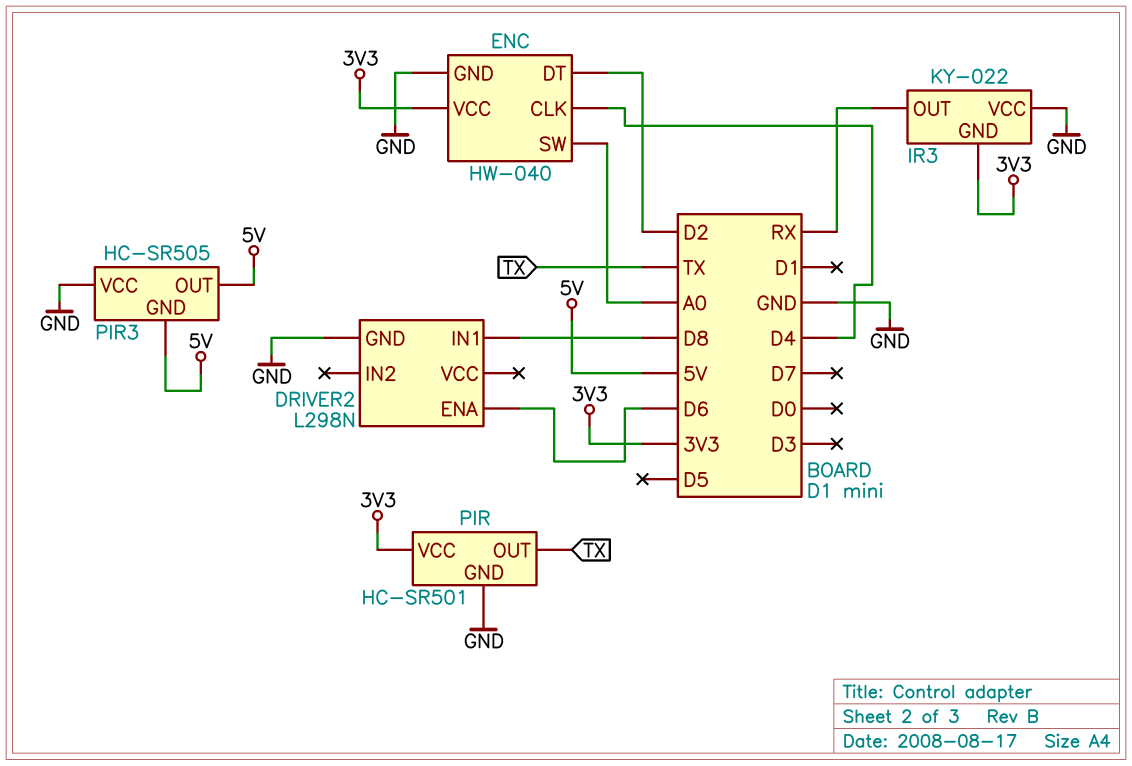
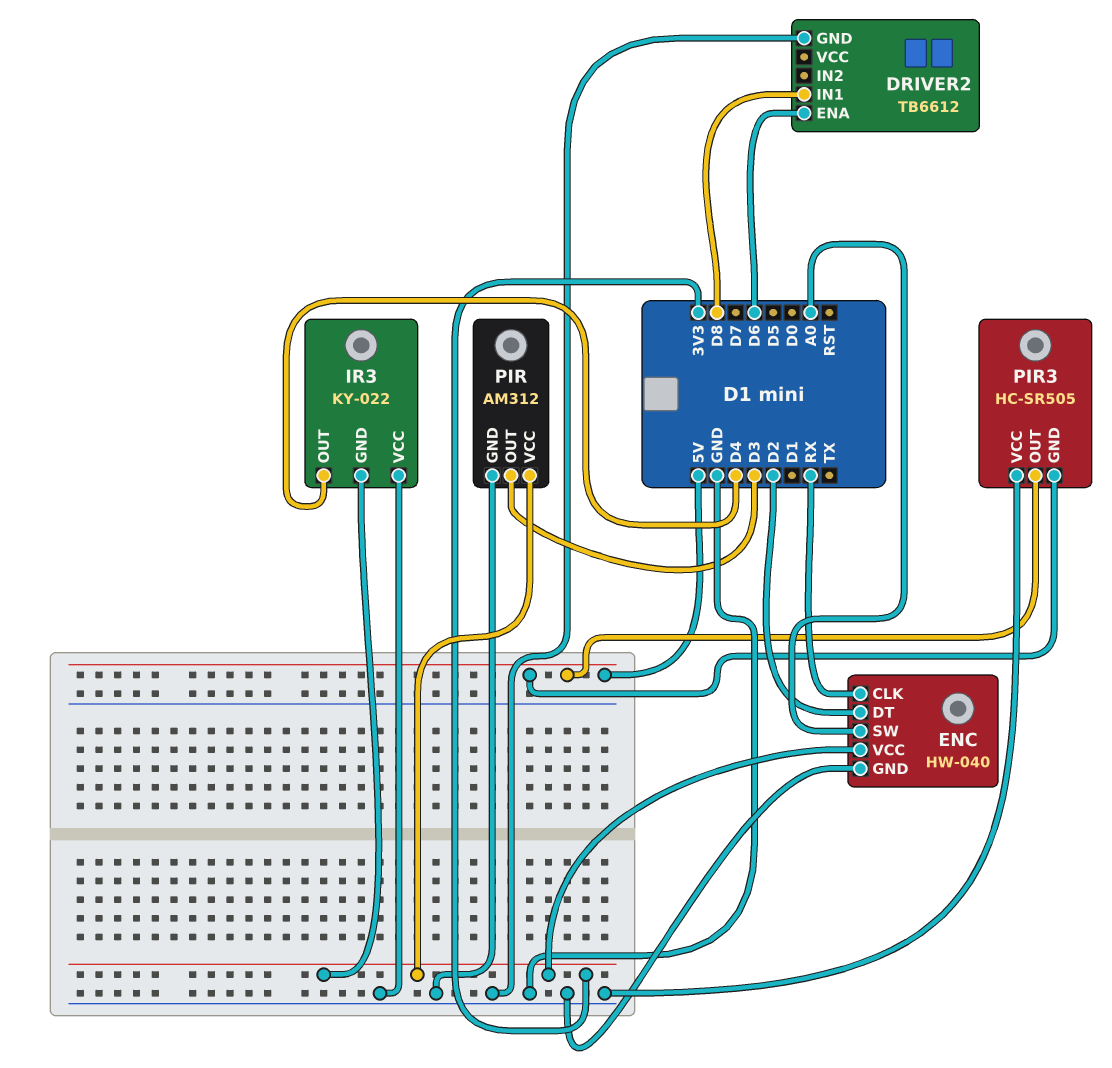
DRIVER2: L298N -> TB6612
ENC pin CLK: D4 -> RX
IR3 pin OUT: RX -> D4
PIR: HC-SR501 -> AM312
PIR pin OUT: TX -> D3

